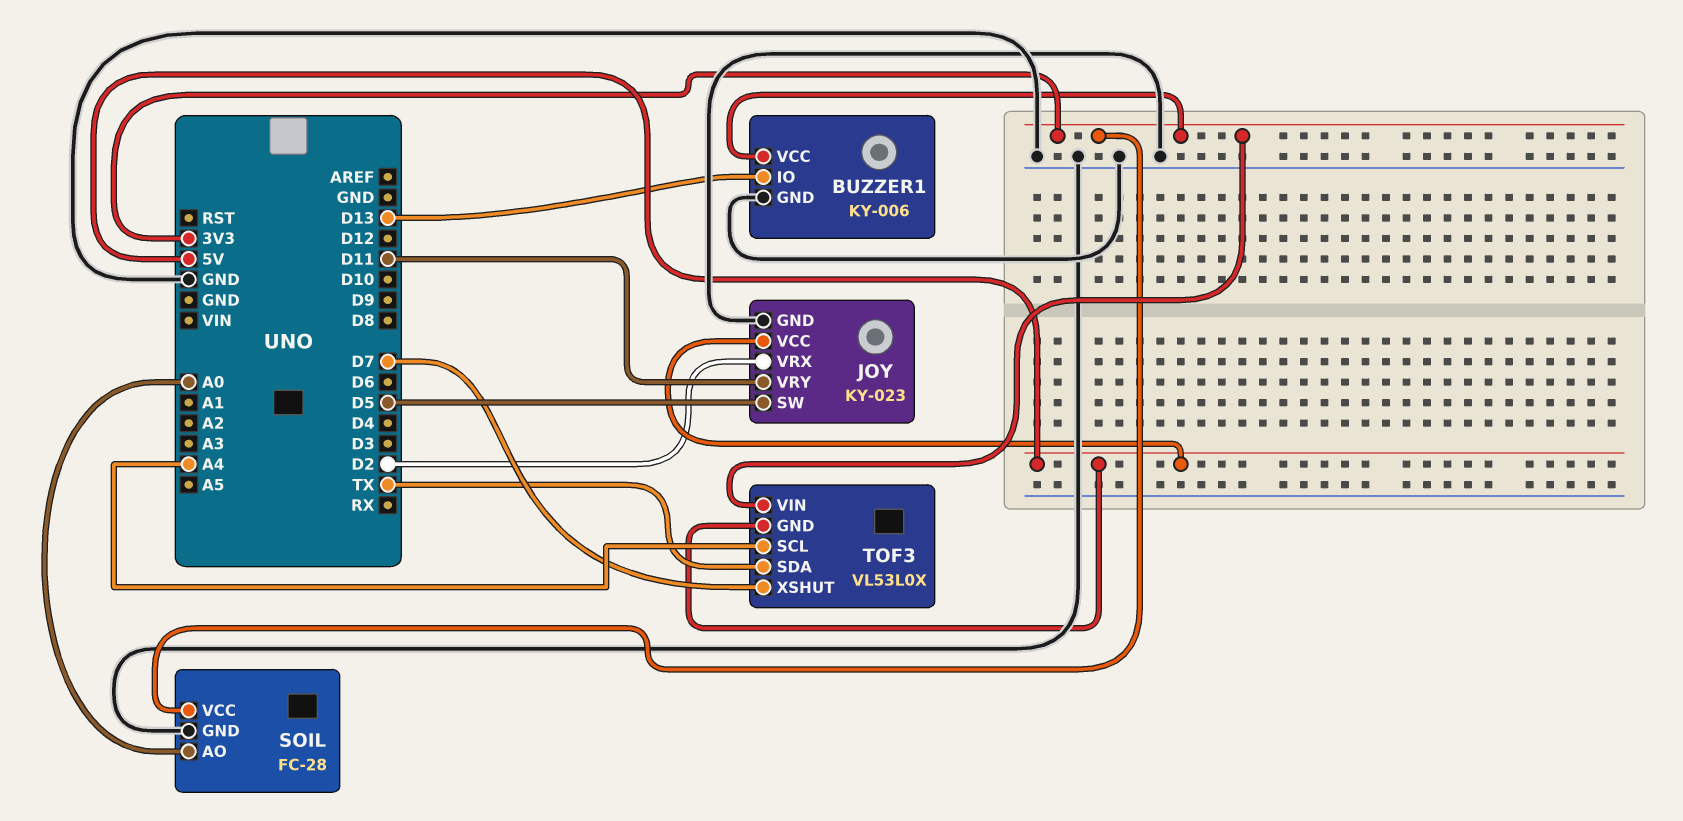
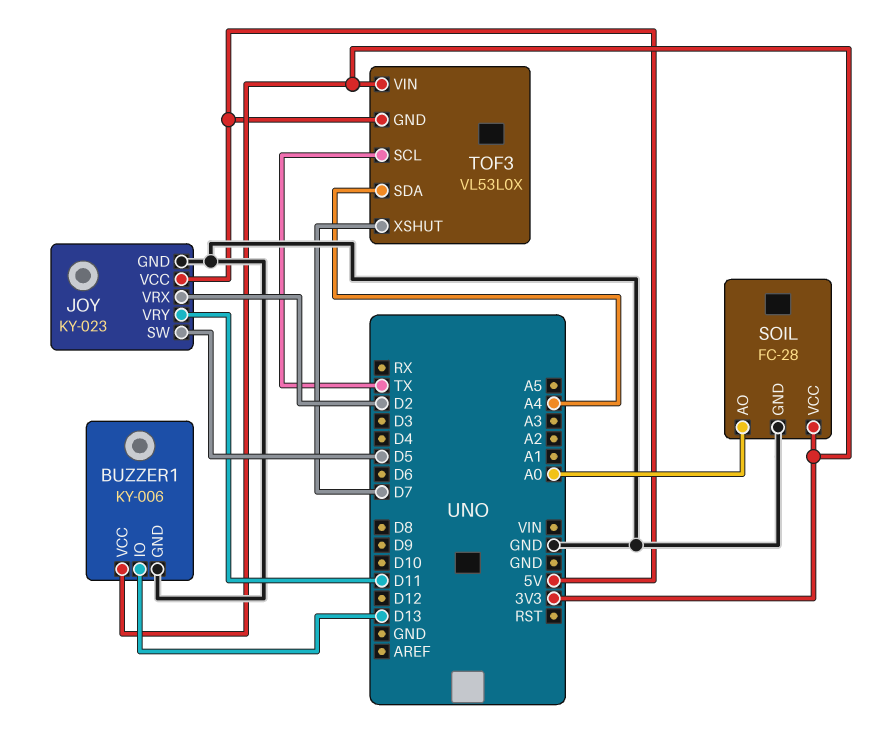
TOF3 pin SCL: A4 -> TX
TOF3 pin SDA: TX -> A4

